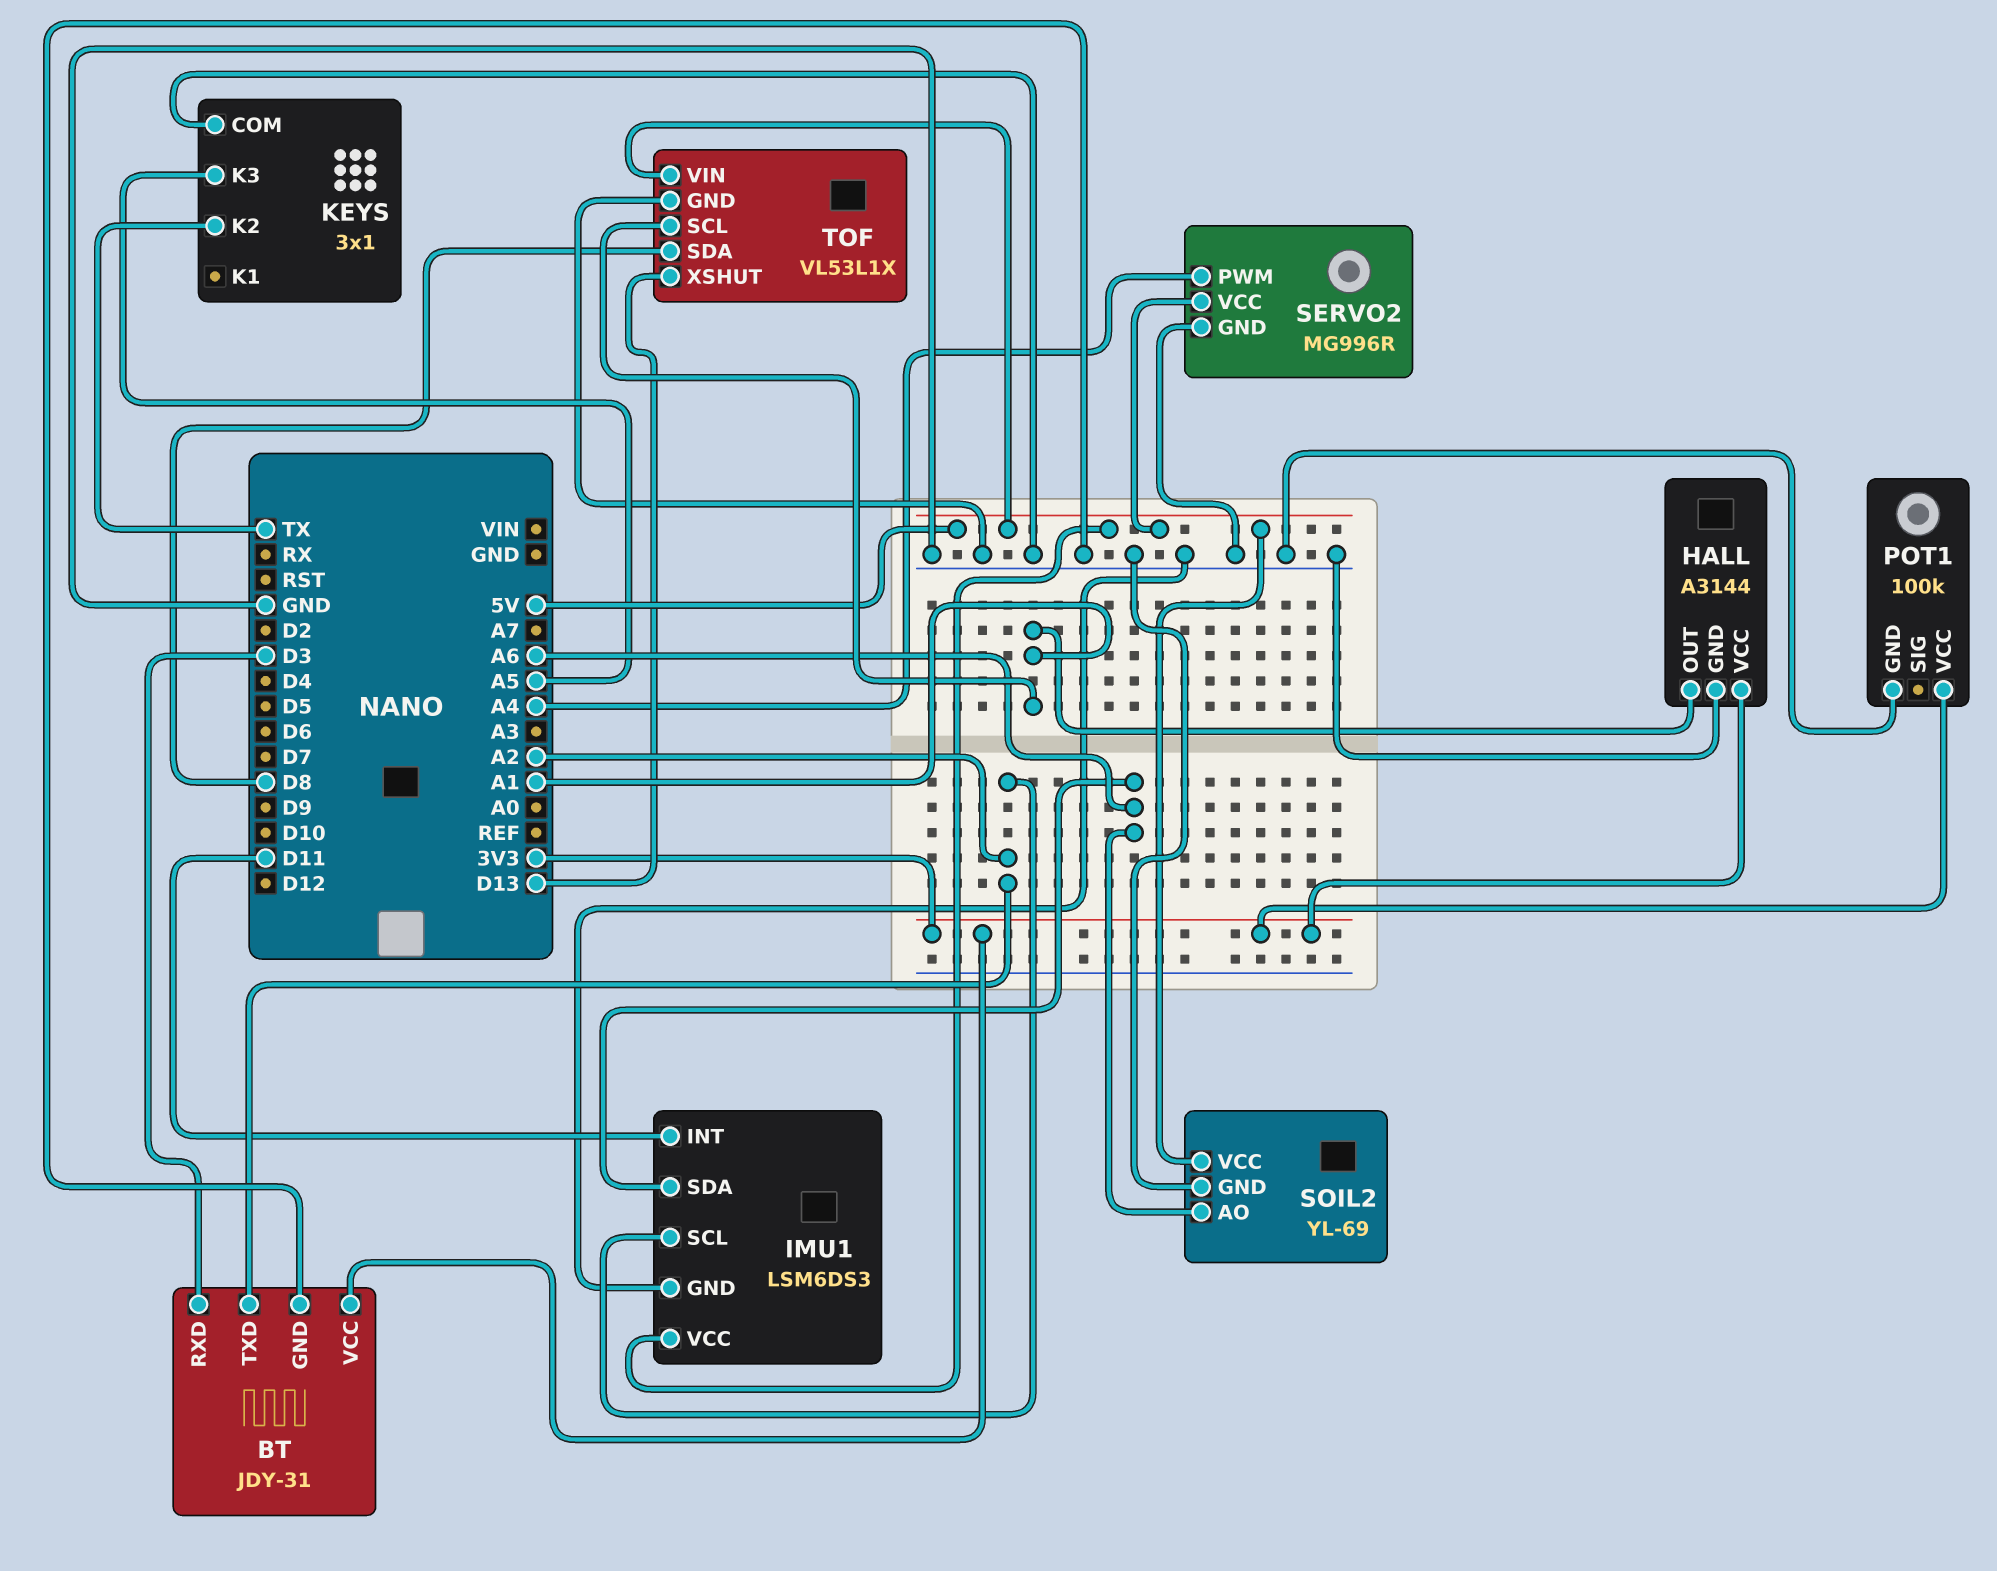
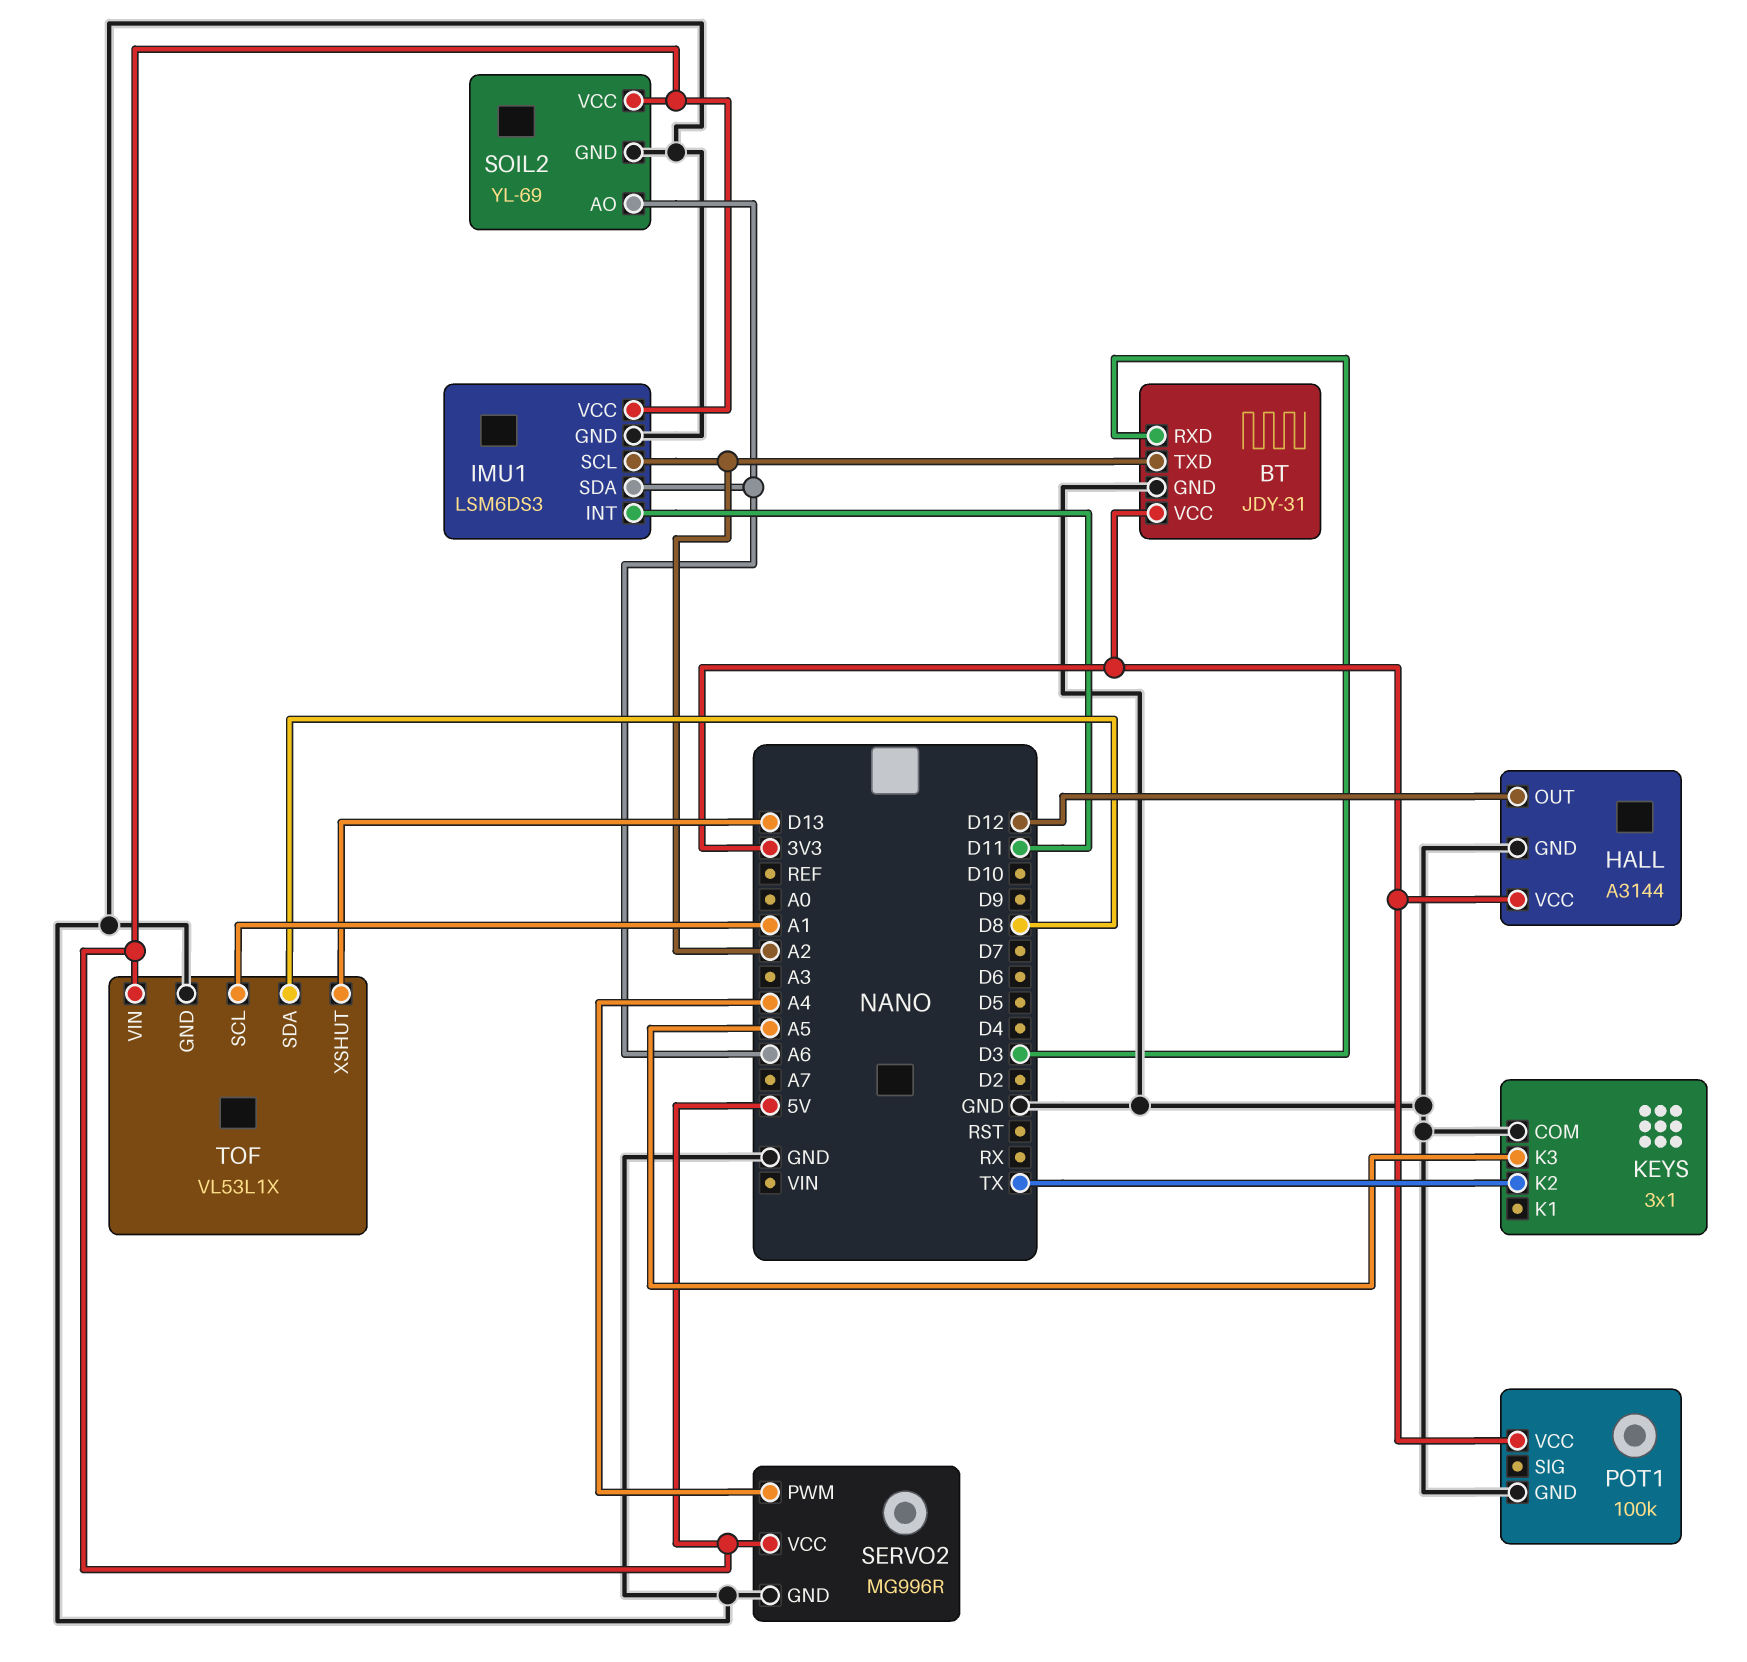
HALL pin OUT: A1 -> D12

